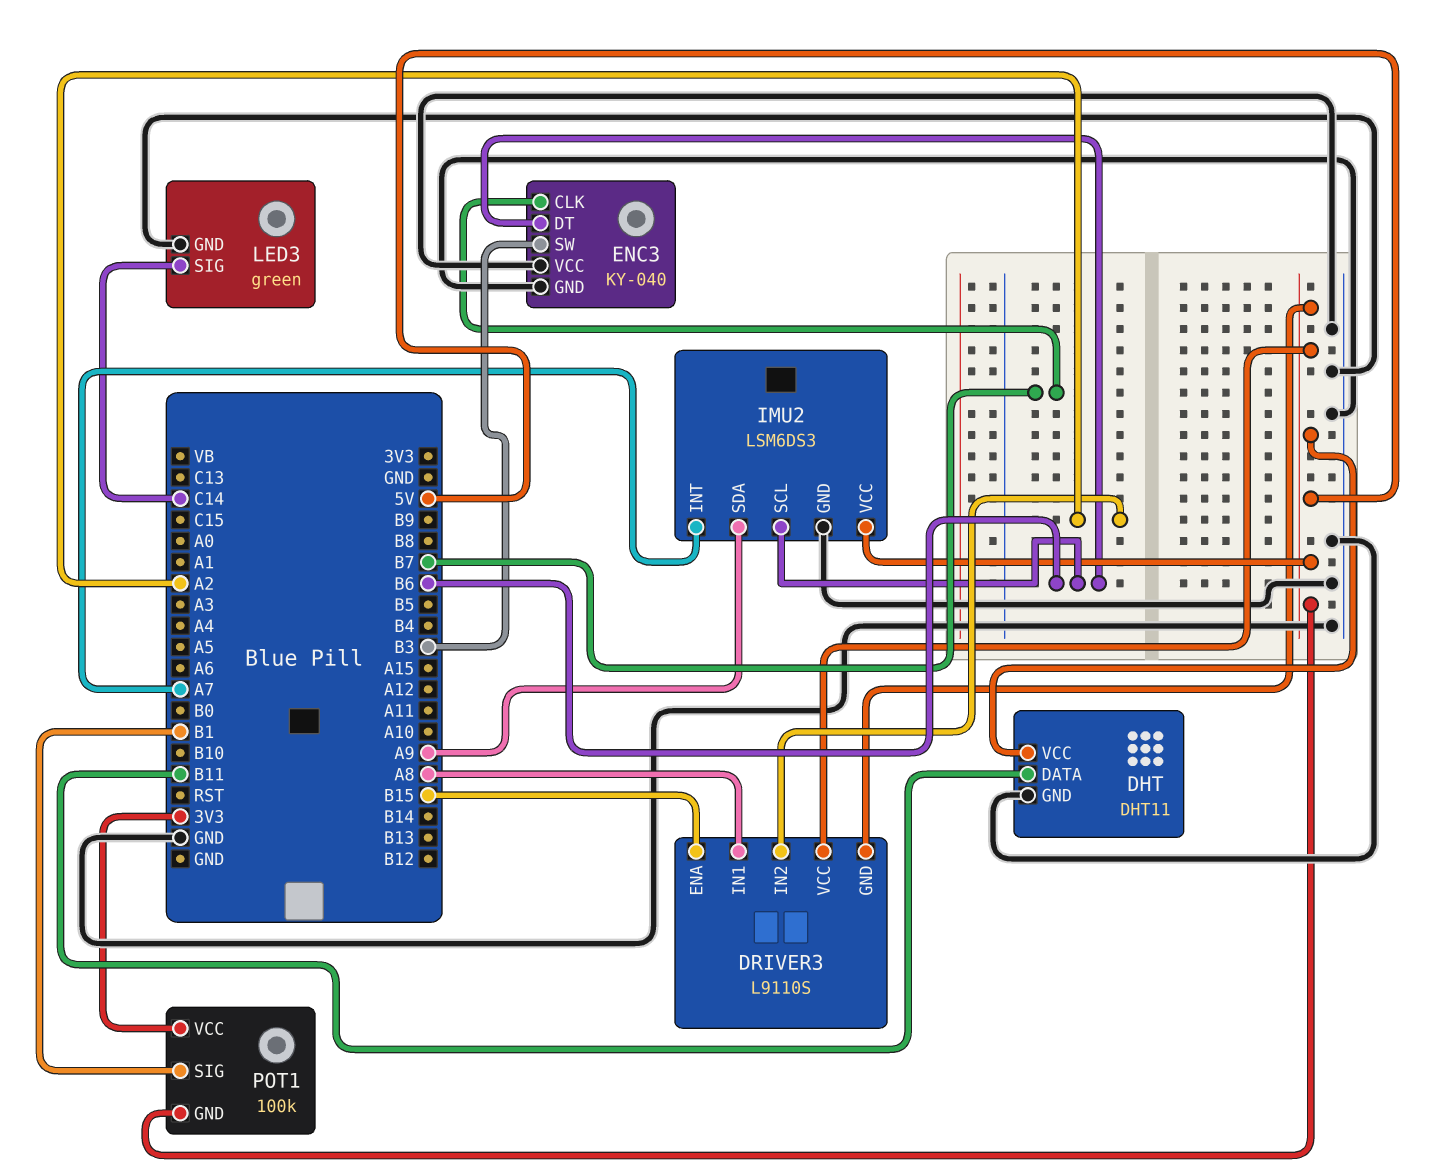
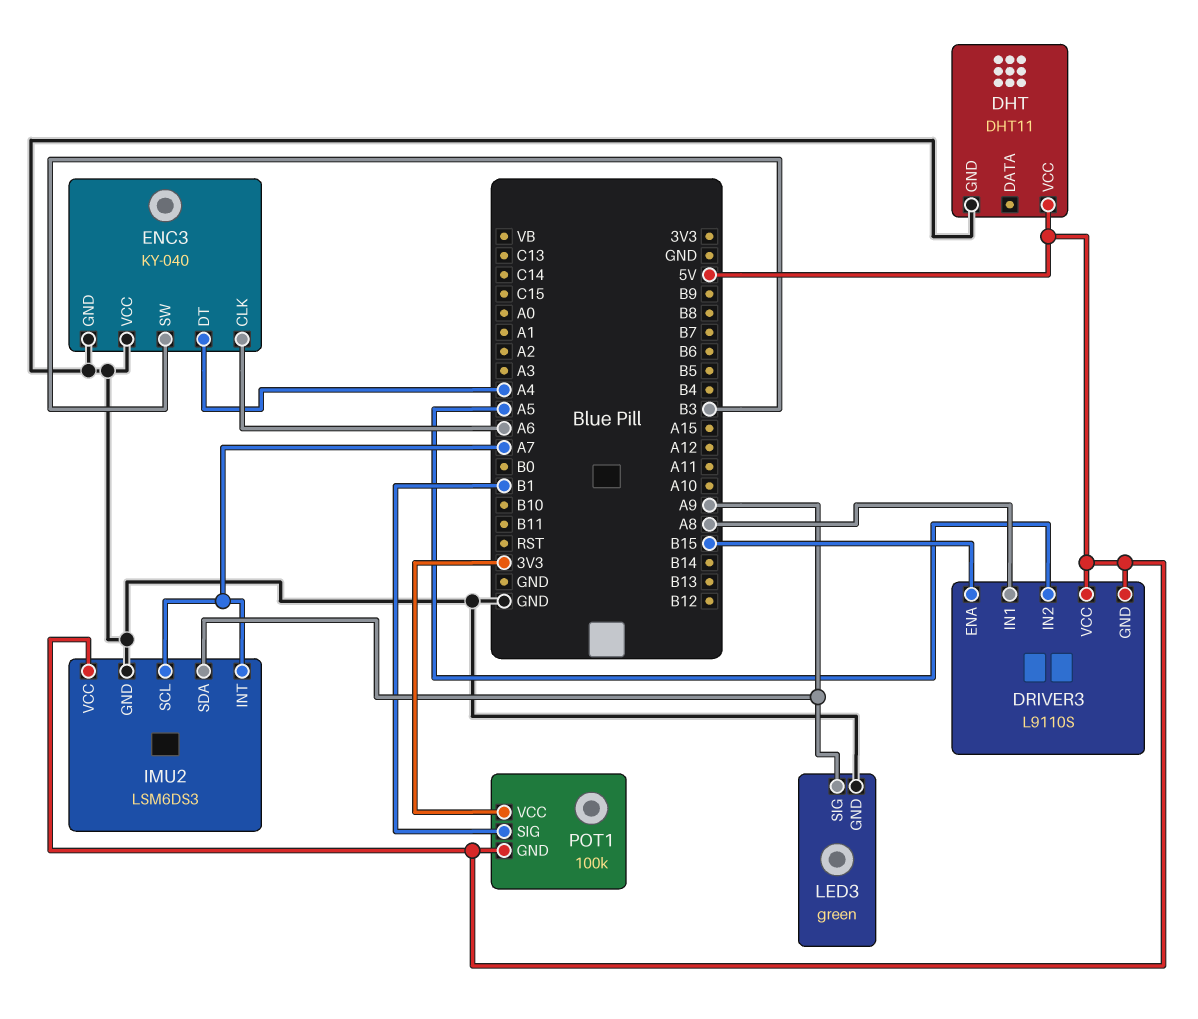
DHT pin DATA: B11 -> none
DRIVER3 pin IN2: A2 -> A5
ENC3 pin CLK: B7 -> A6
ENC3 pin DT: B6 -> A4
IMU2 pin SCL: B6 -> A7
LED3 pin SIG: C14 -> A9

